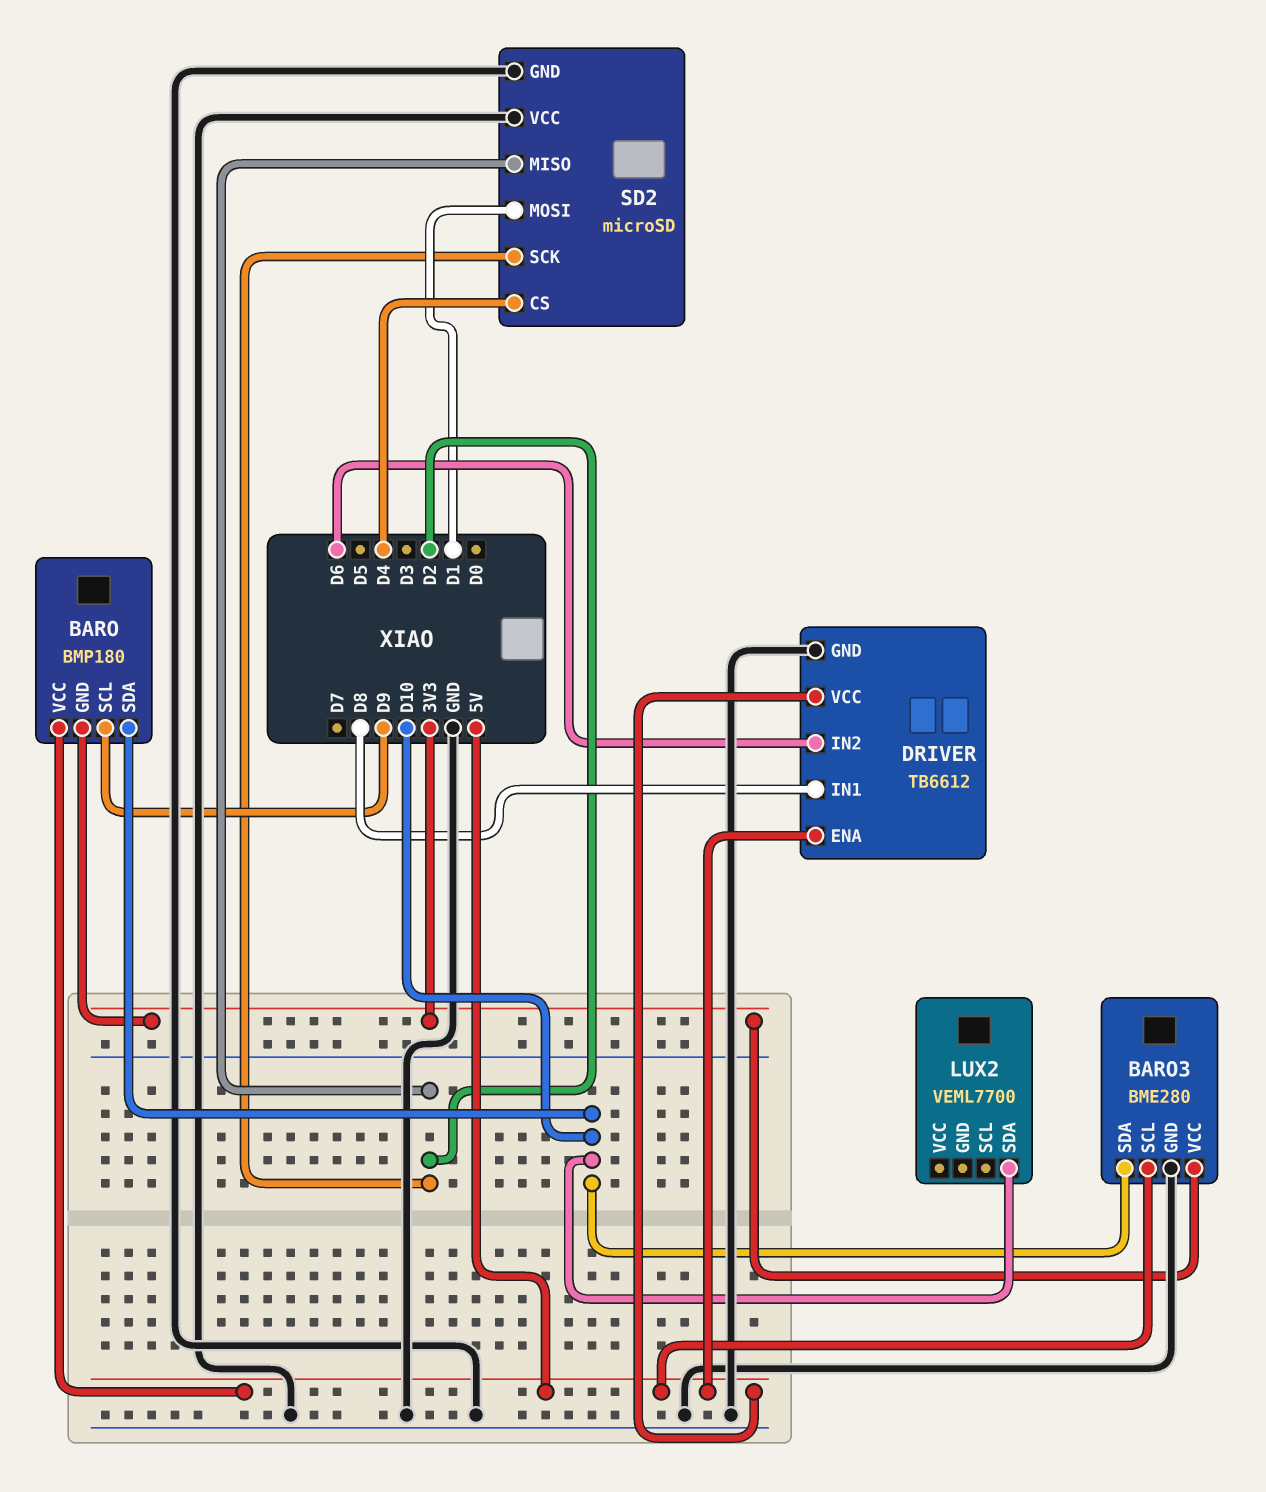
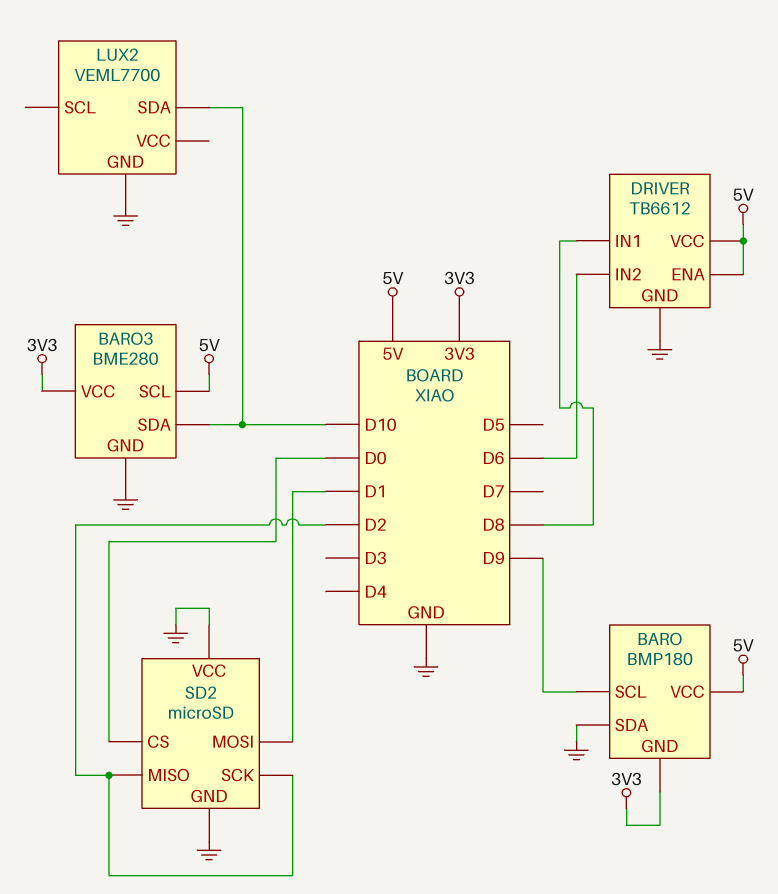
BARO pin SDA: D10 -> GND
LUX2 pin GND: none -> GND
SD2 pin CS: D4 -> D0

